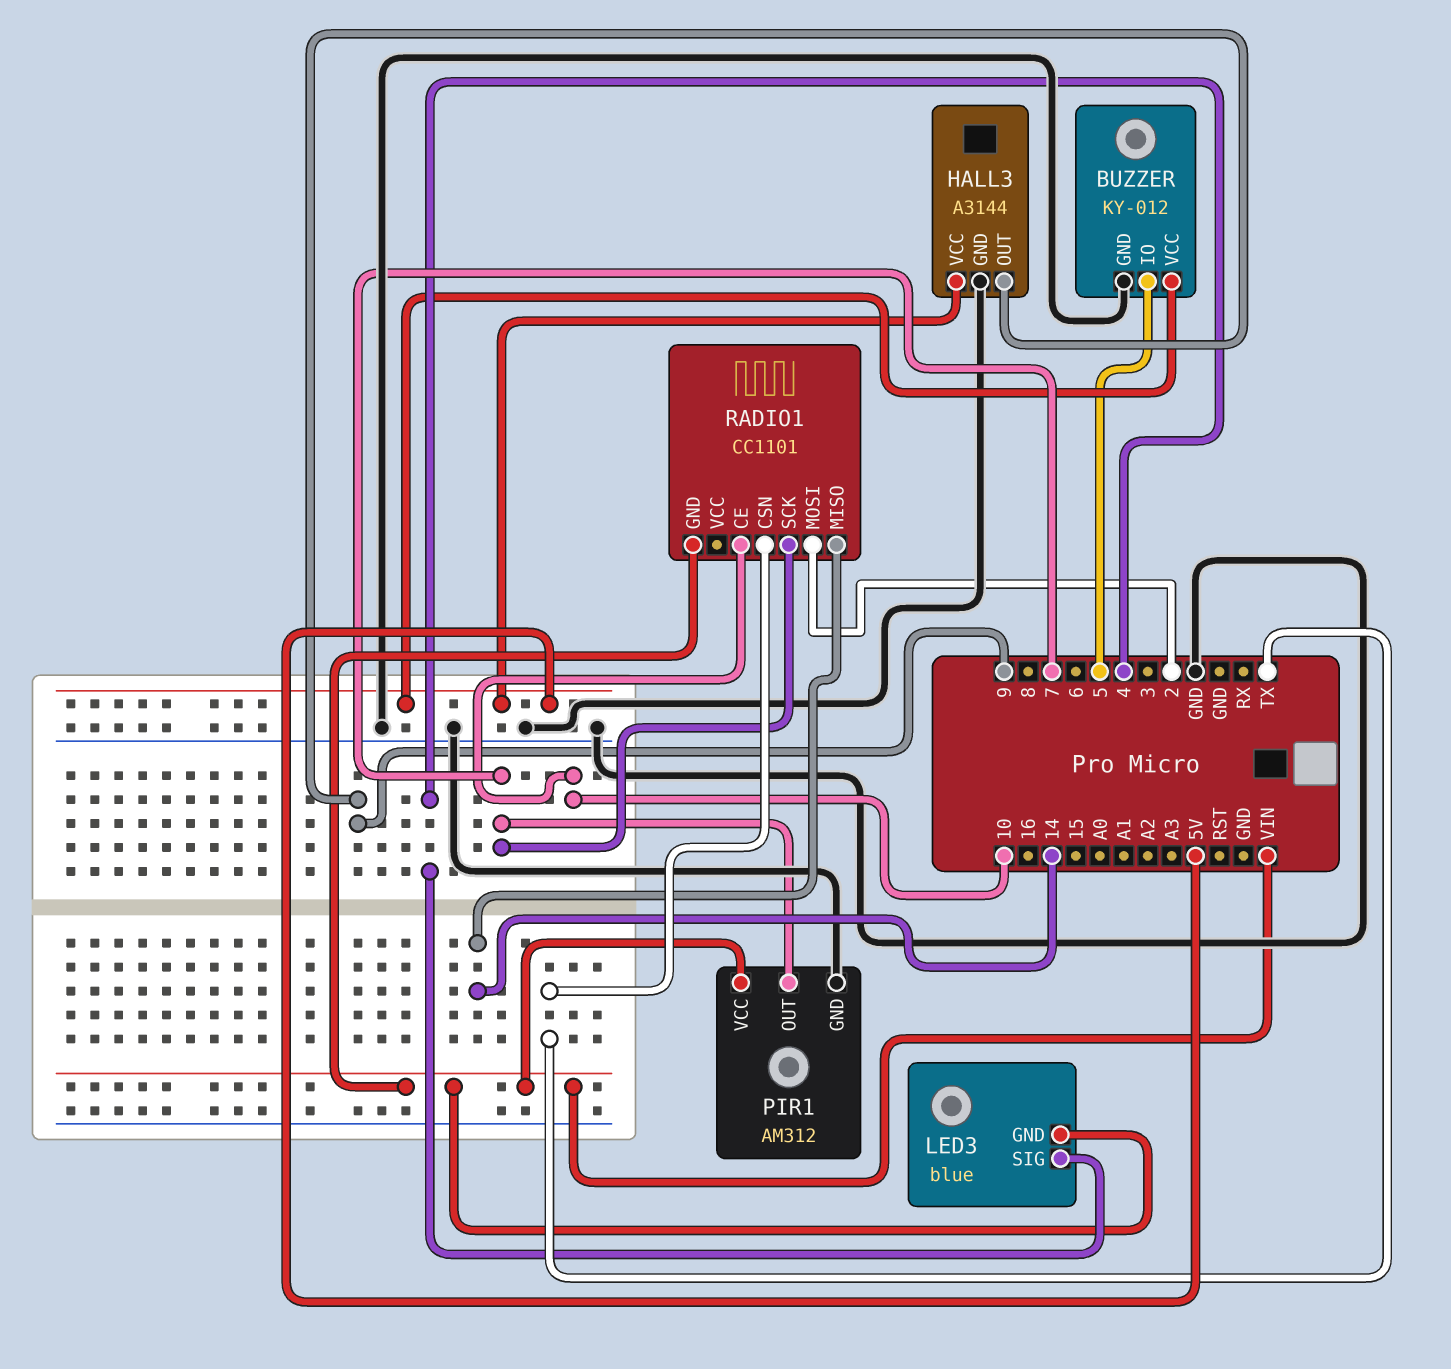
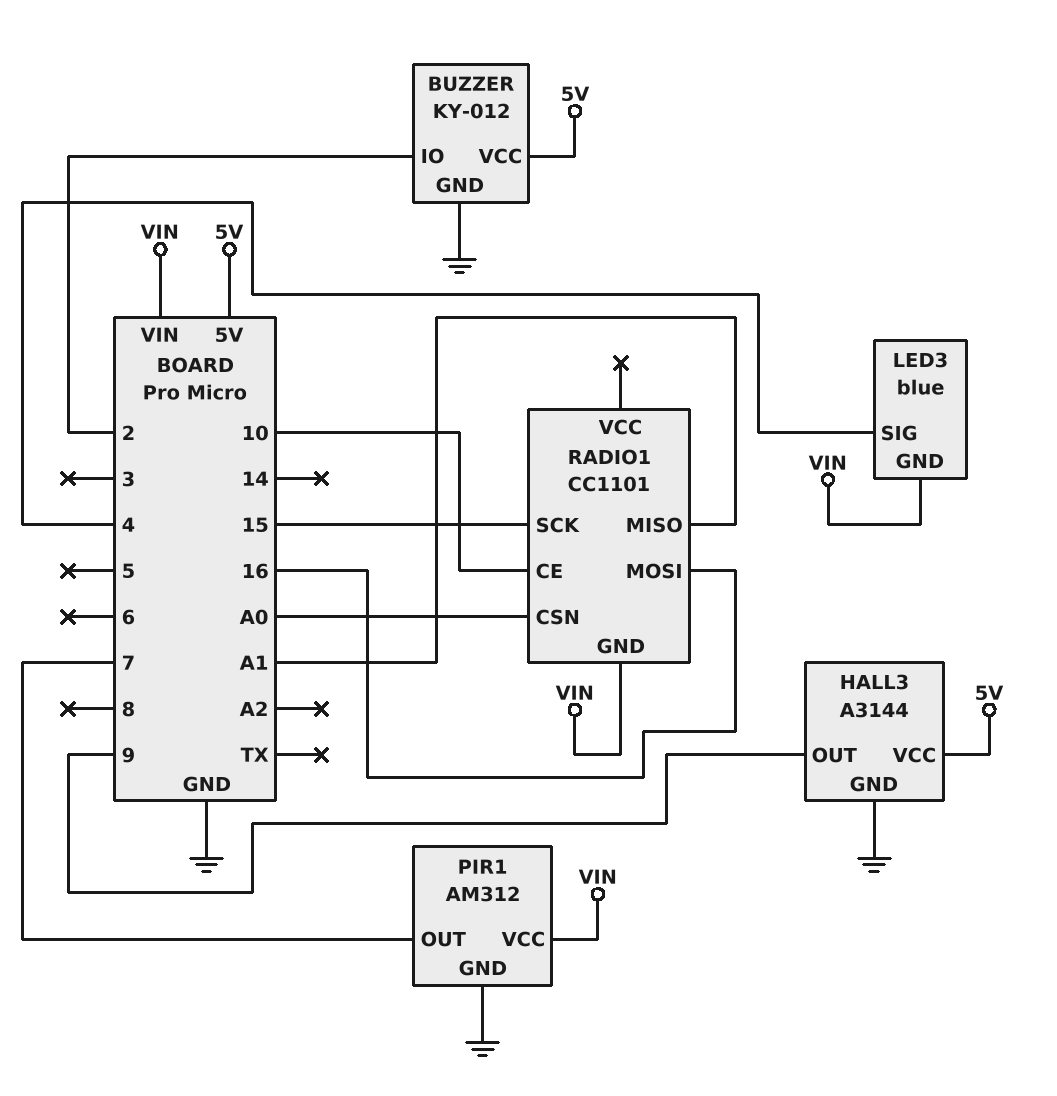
BUZZER pin IO: 5 -> 2
RADIO1 pin CSN: TX -> A0
RADIO1 pin MISO: 14 -> A1
RADIO1 pin MOSI: 2 -> 16
RADIO1 pin SCK: 7 -> 15

